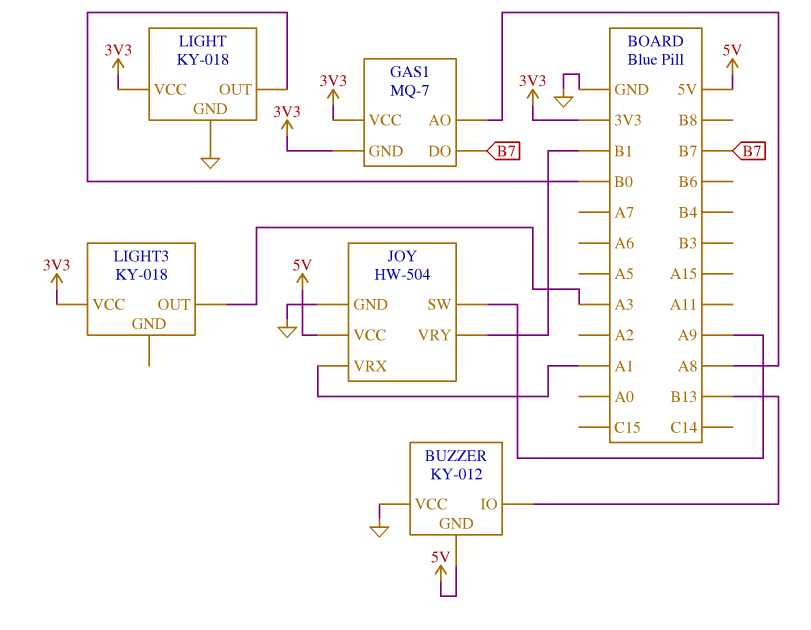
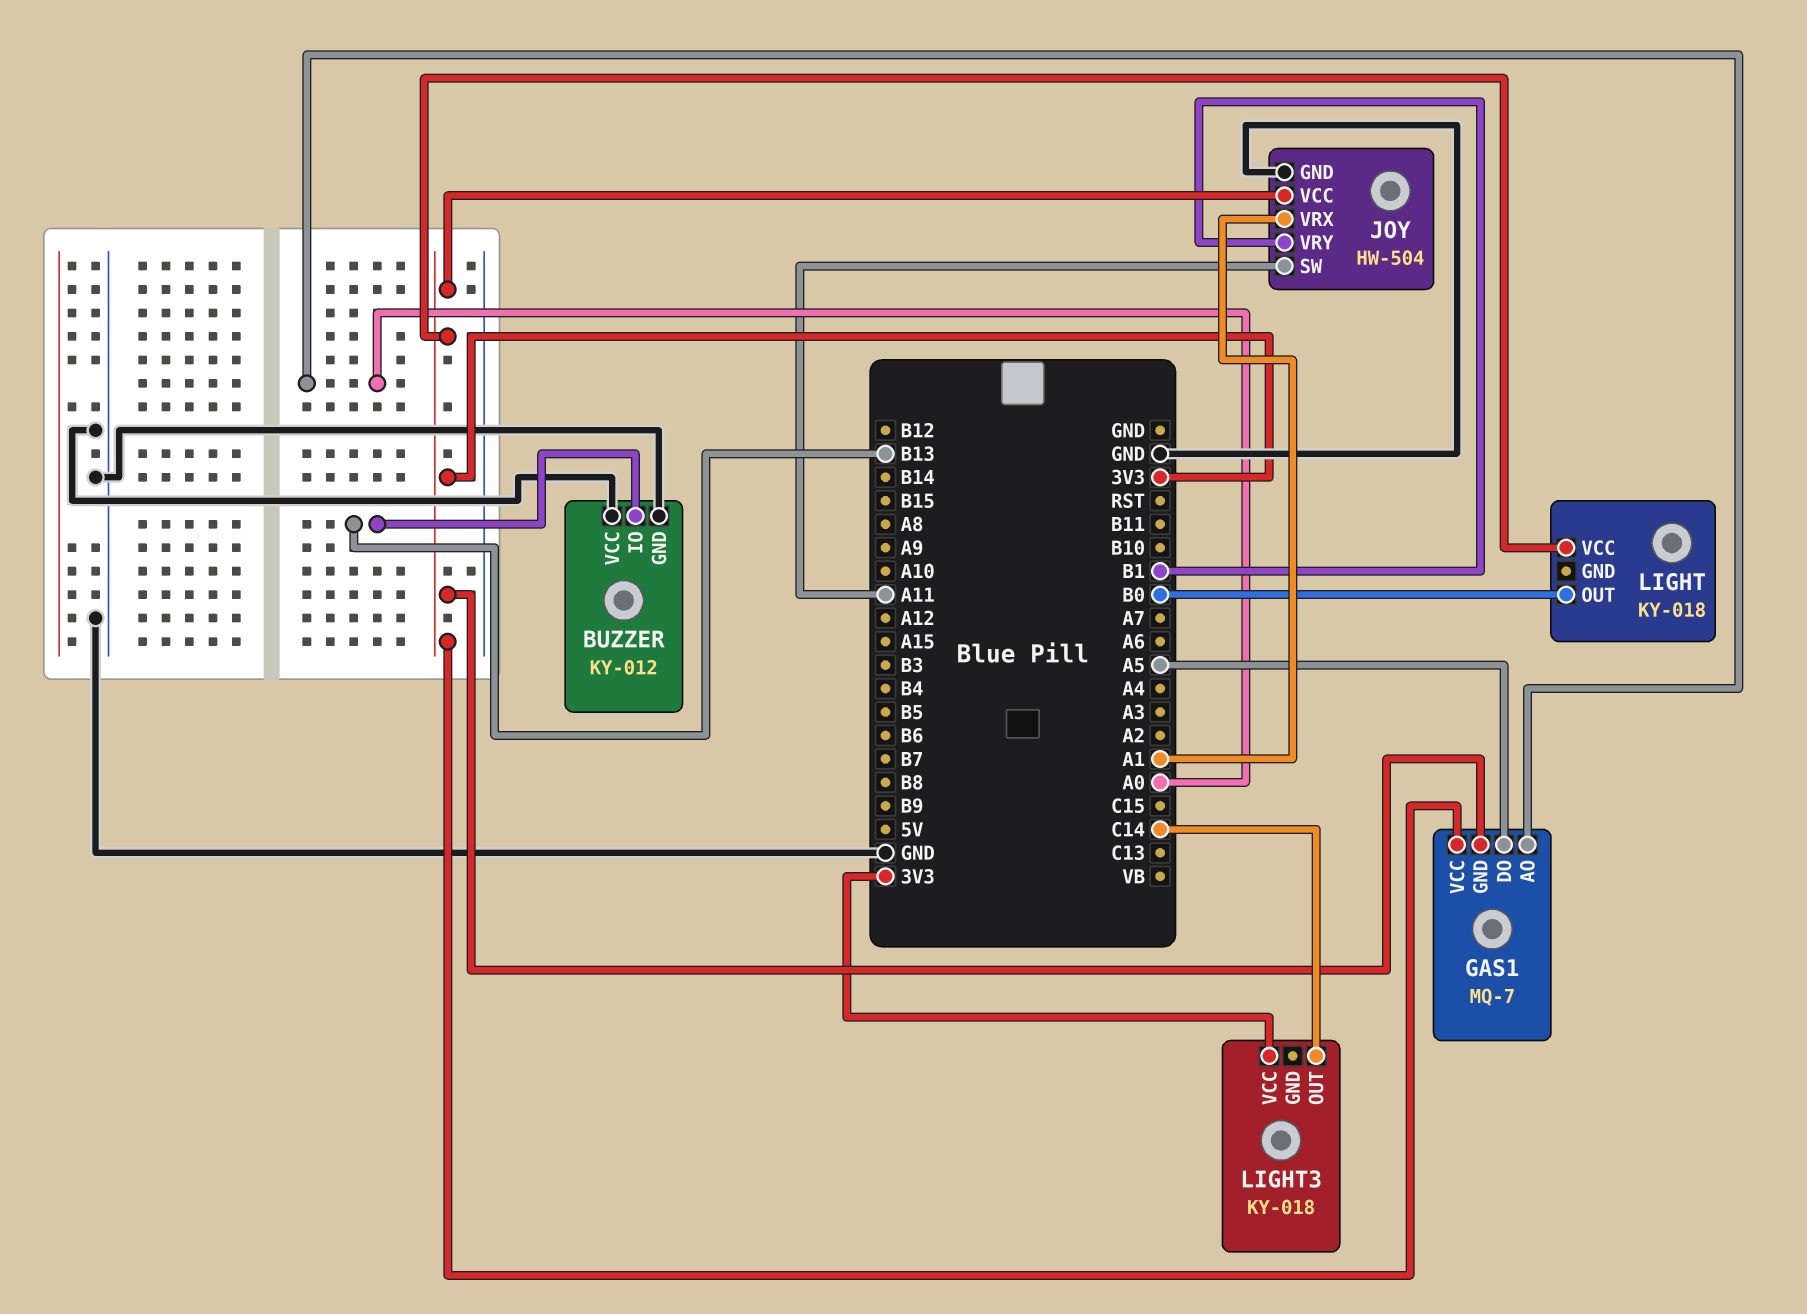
BUZZER pin GND: 5V -> GND
GAS1 pin AO: A8 -> A0
GAS1 pin DO: B7 -> A5
JOY pin SW: A9 -> A11
JOY pin VCC: 5V -> 3V3
LIGHT pin GND: GND -> none
LIGHT3 pin OUT: A3 -> C14

